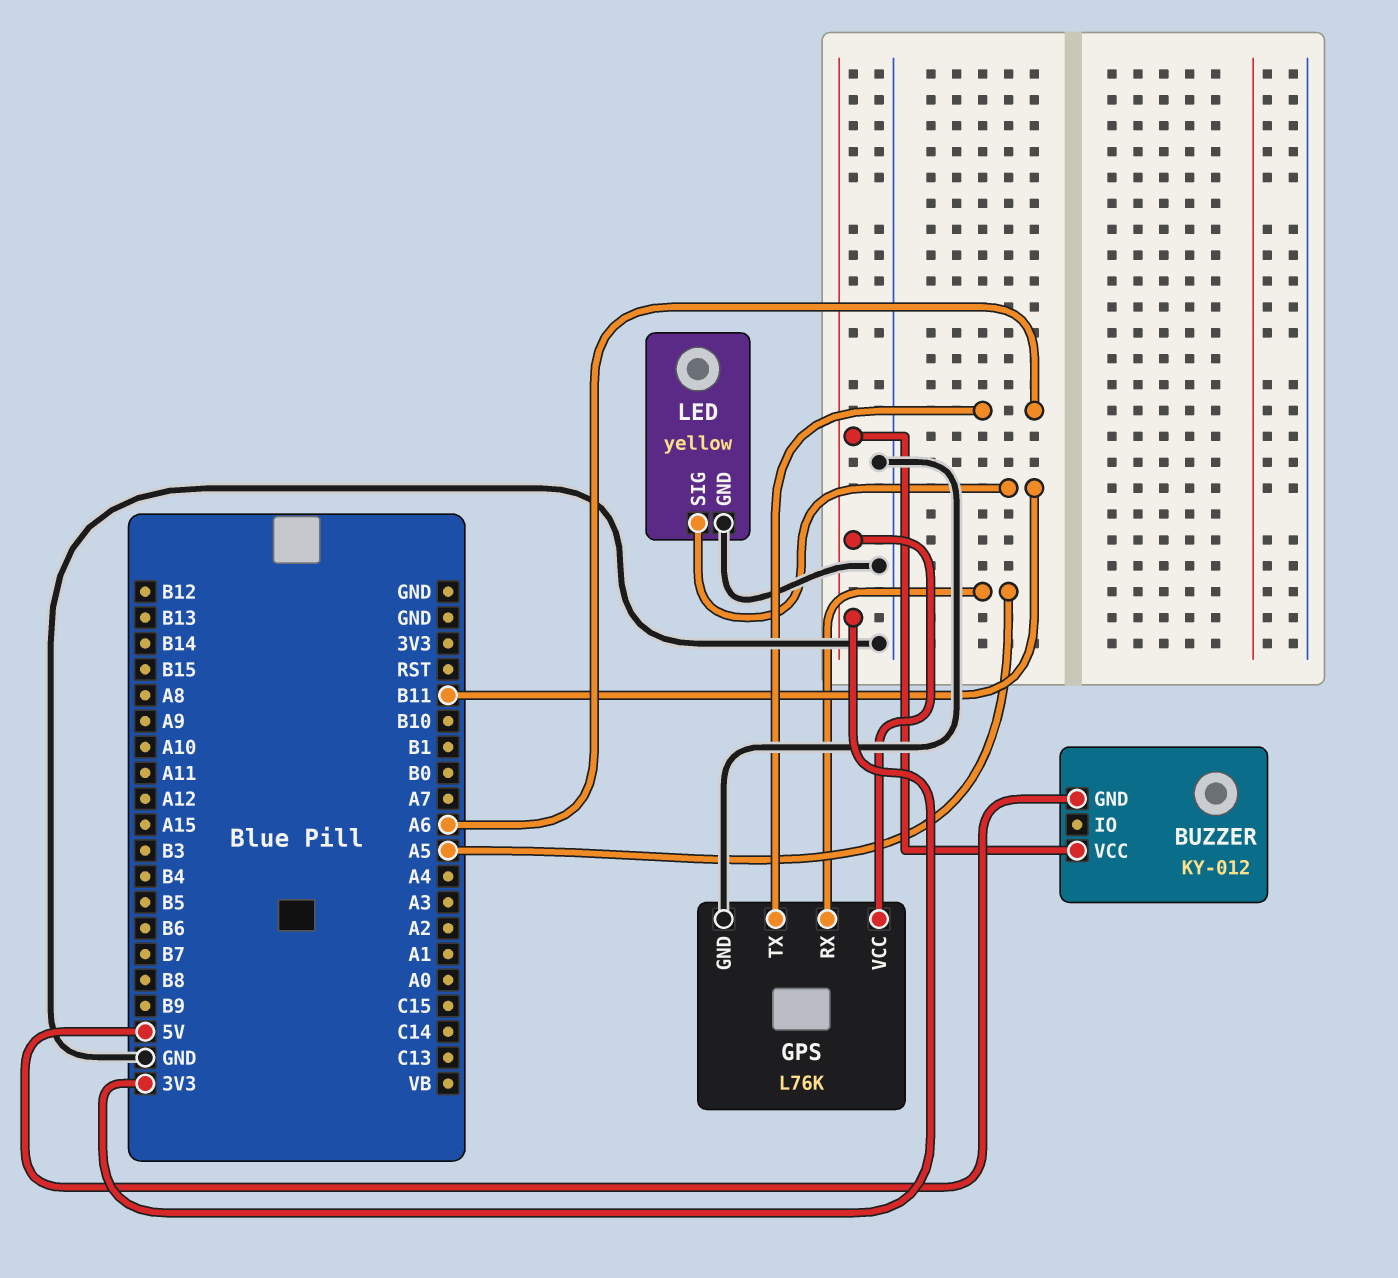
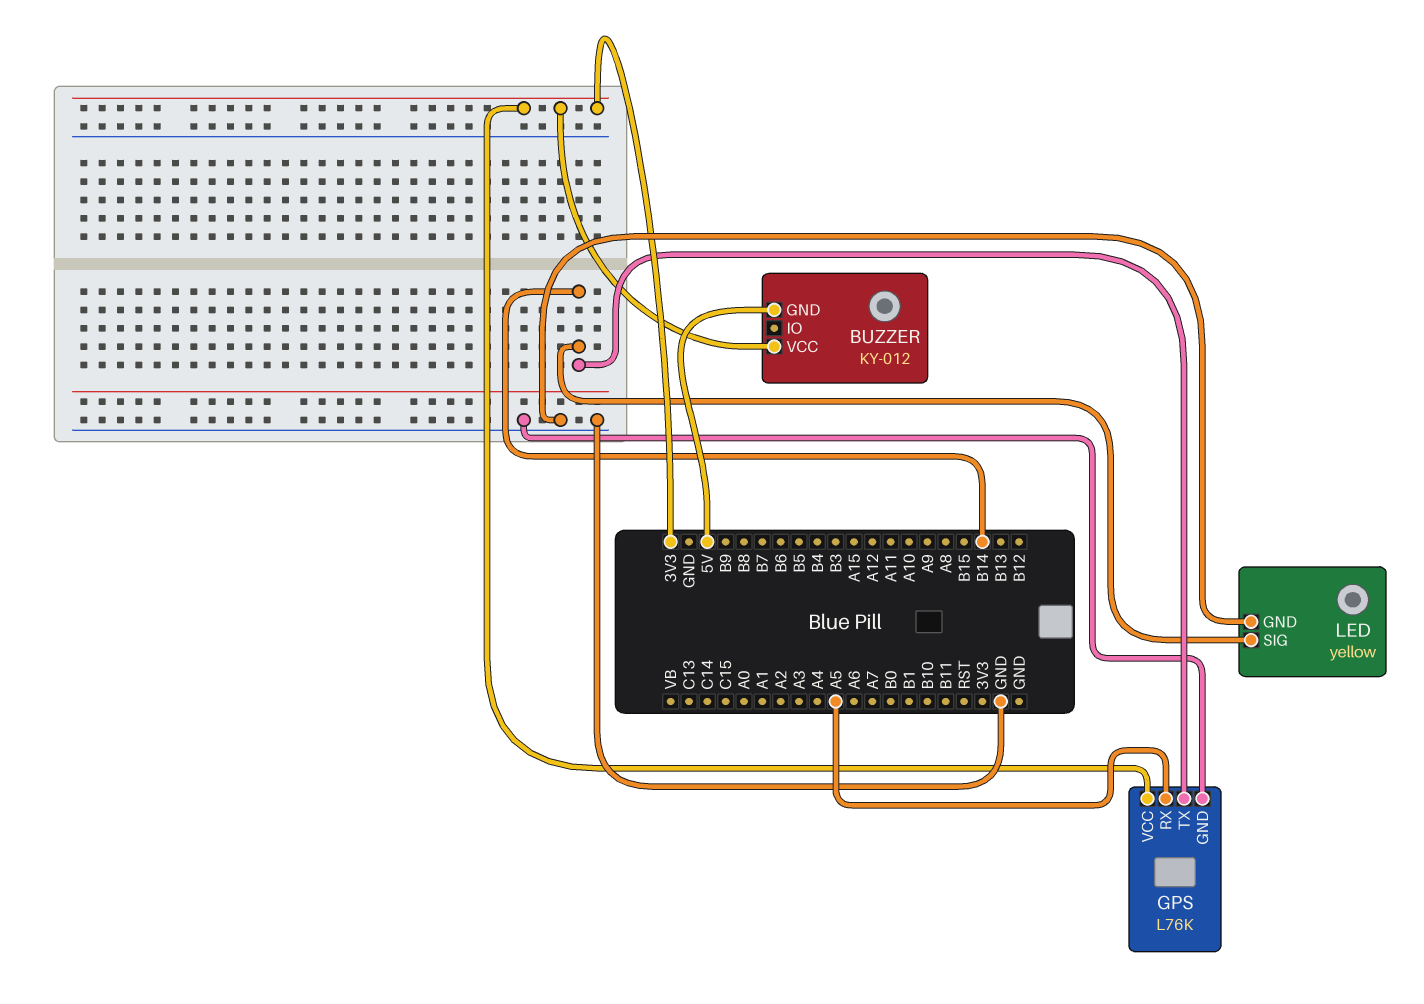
GPS pin TX: A6 -> B14
LED pin SIG: B11 -> B14

